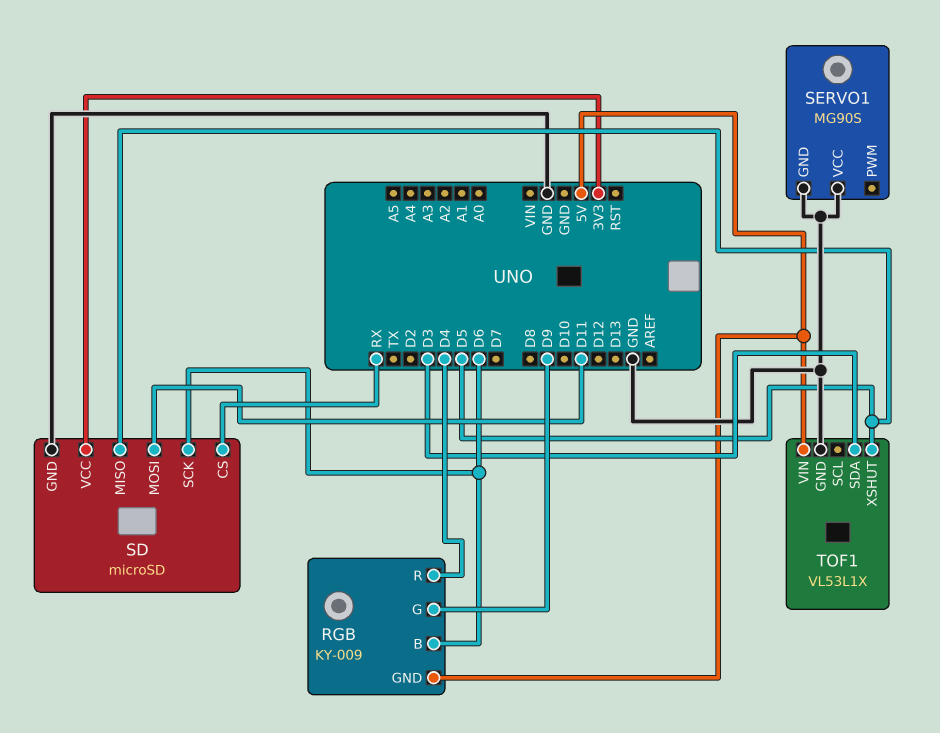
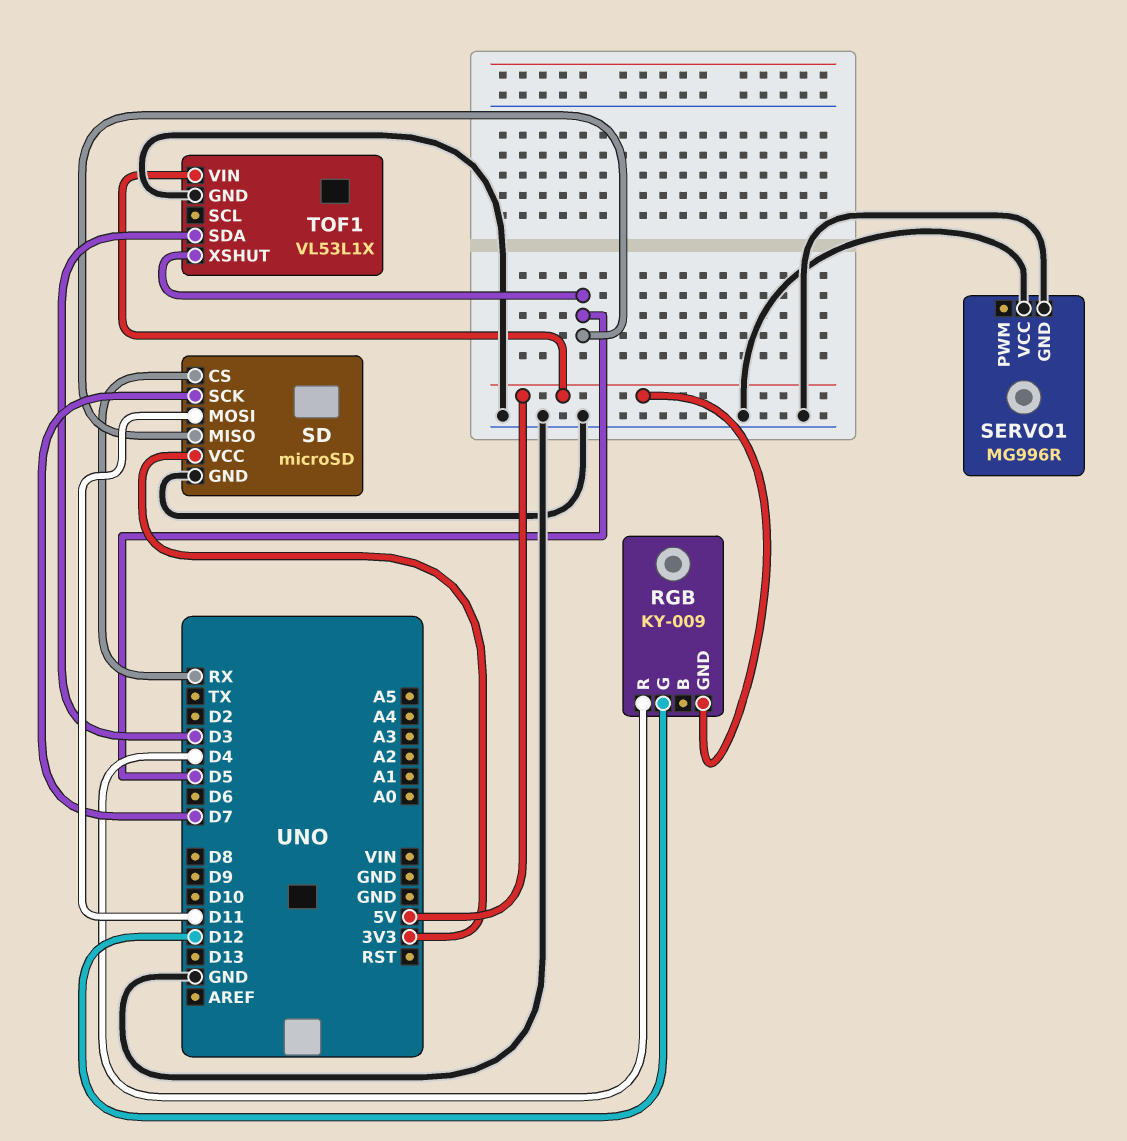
RGB pin B: D6 -> none
RGB pin G: D9 -> D12
SD pin SCK: D6 -> D7
SERVO1: MG90S -> MG996R

